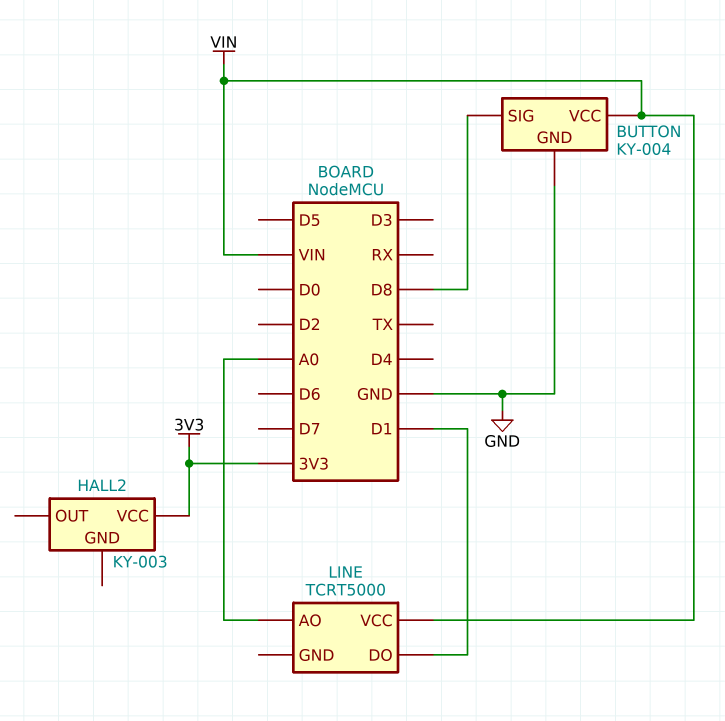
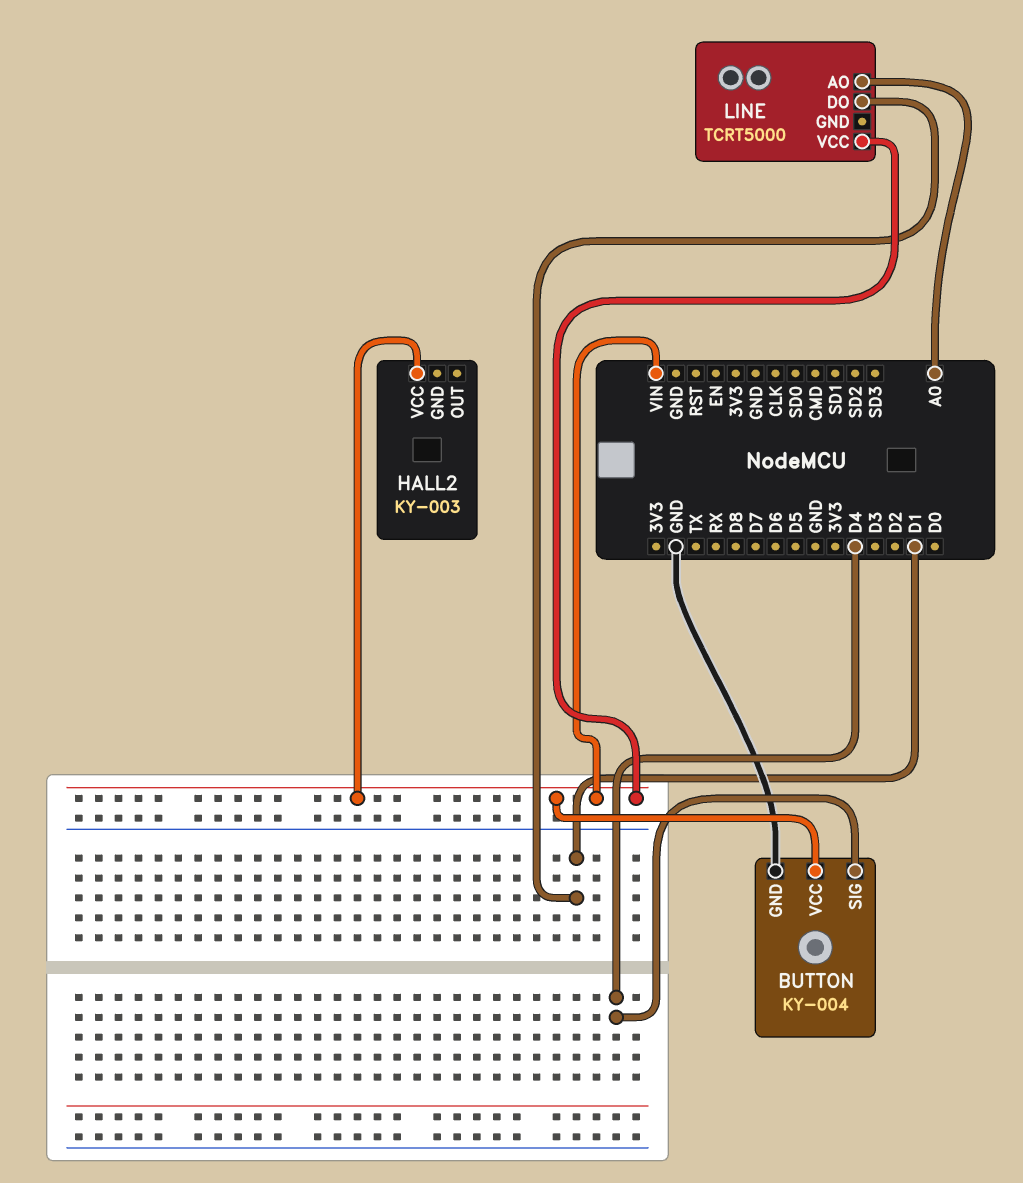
BUTTON pin SIG: D8 -> D4
HALL2 pin VCC: 3V3 -> VIN

